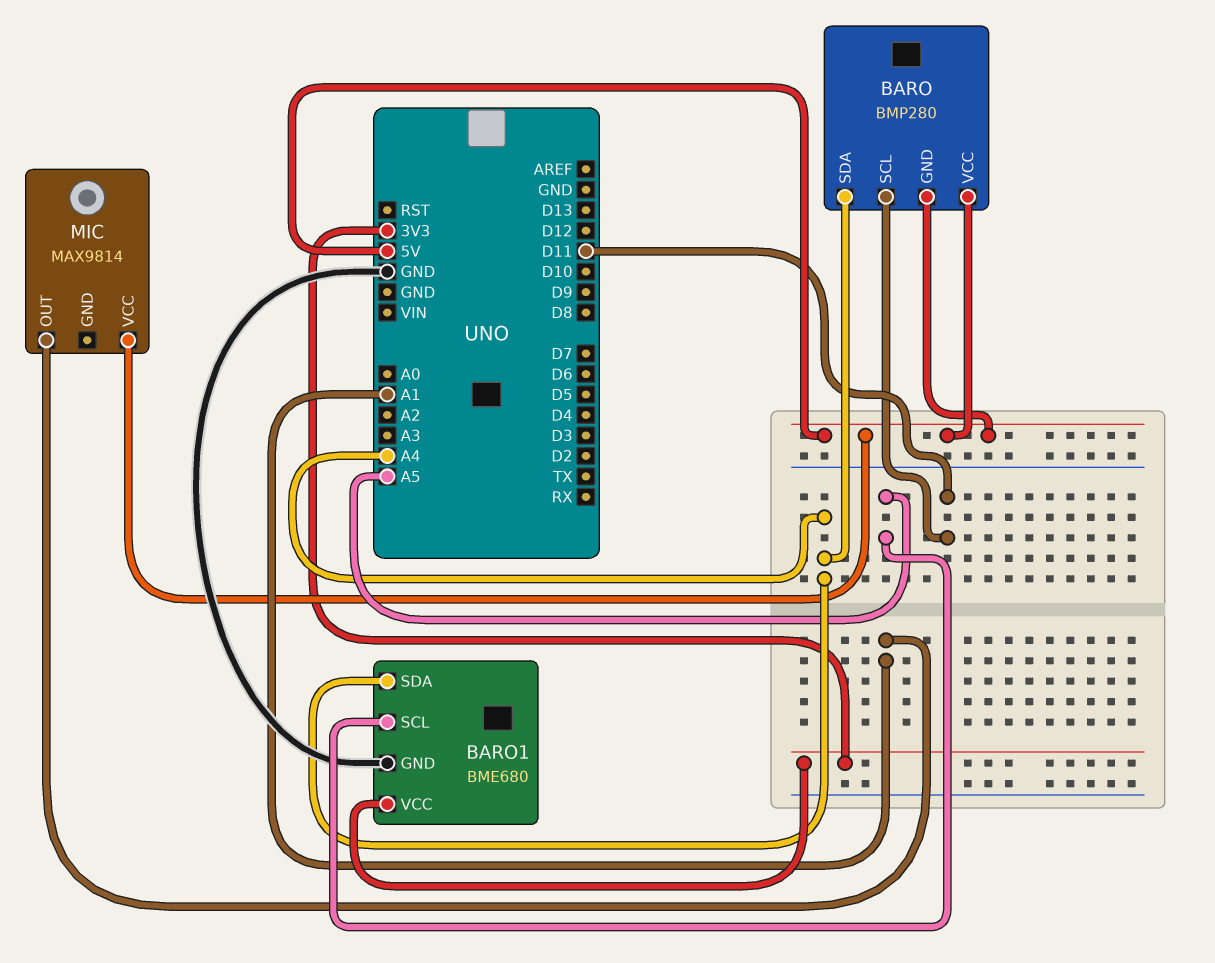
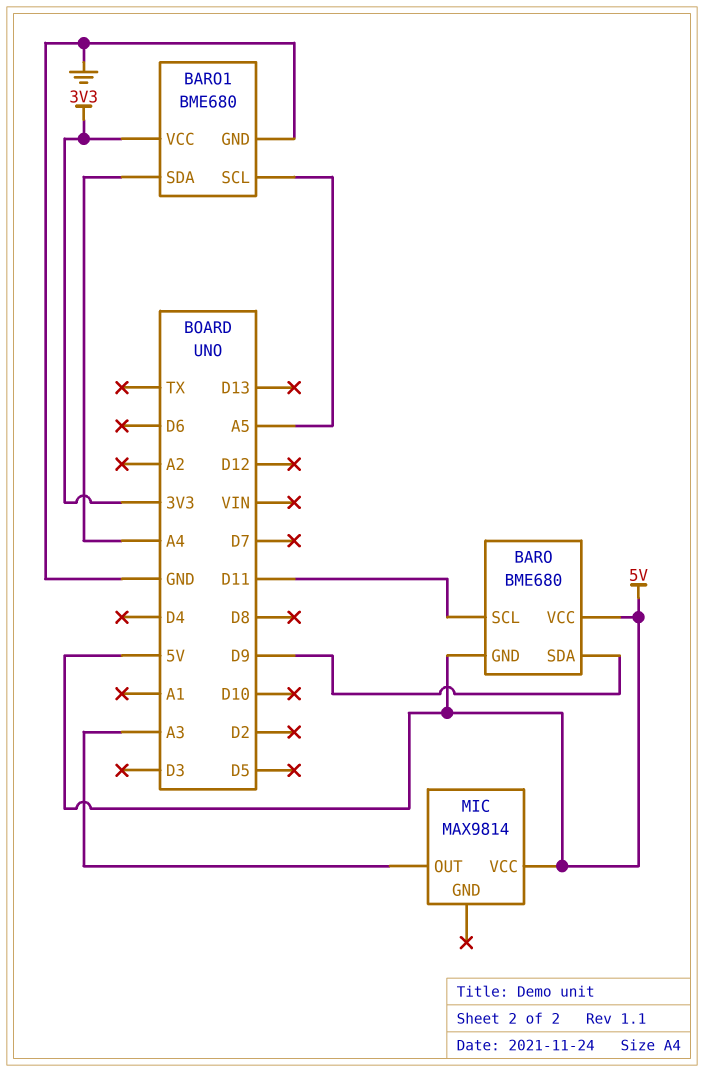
BARO: BMP280 -> BME680
BARO pin SDA: A4 -> D9
MIC pin OUT: A1 -> A3

